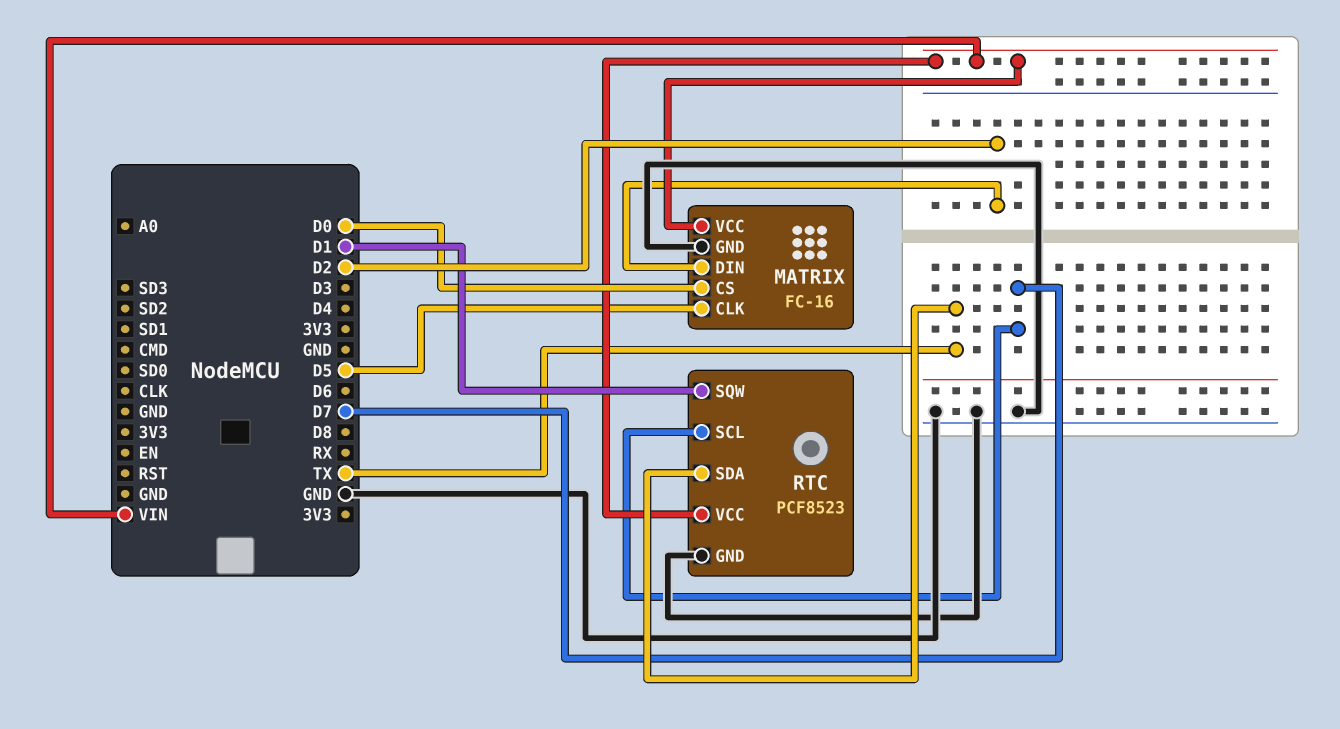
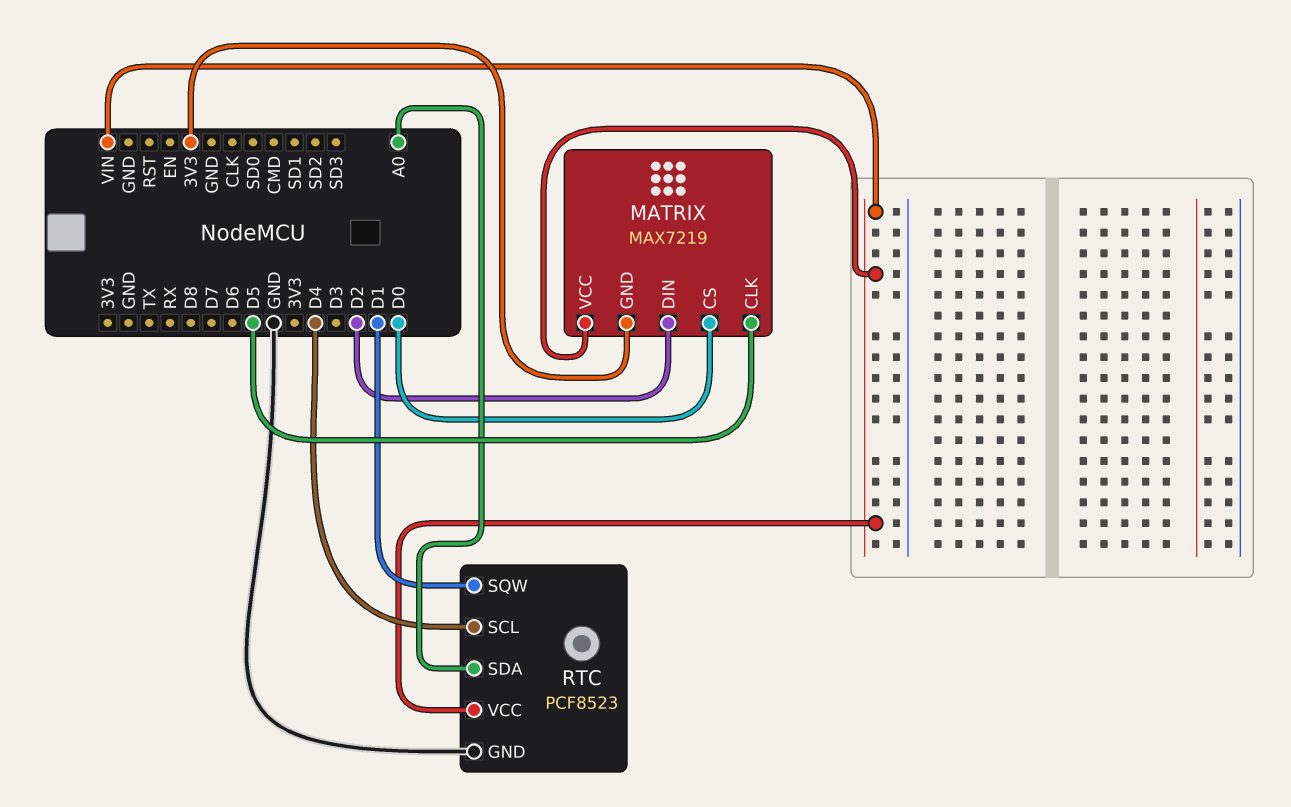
MATRIX: FC-16 -> MAX7219
MATRIX pin GND: GND -> 3V3
RTC pin SCL: D7 -> D4
RTC pin SDA: TX -> A0

